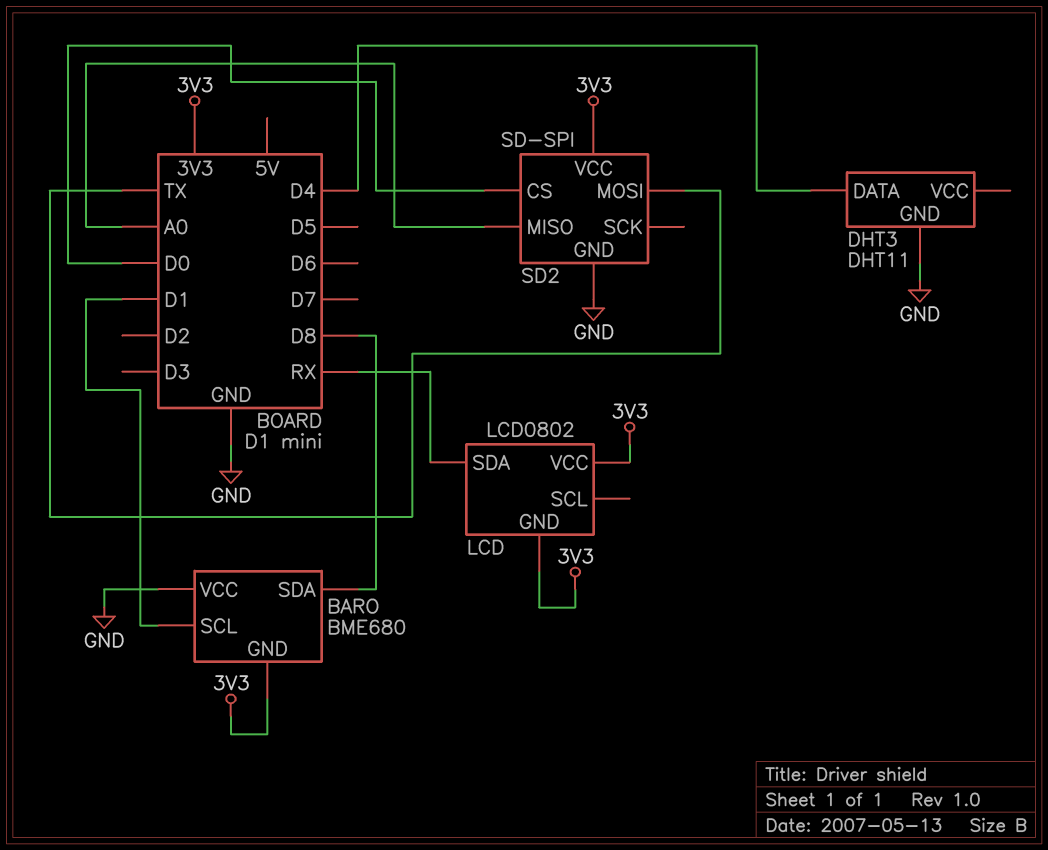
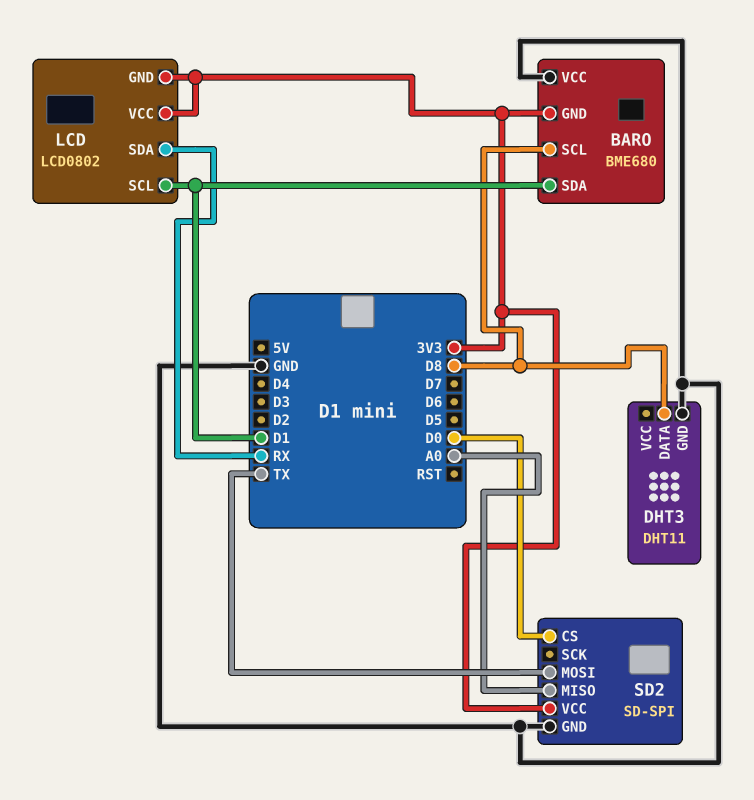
BARO pin SCL: D1 -> D8
BARO pin SDA: D8 -> D1
DHT3 pin DATA: D4 -> D8
LCD pin SCL: none -> D1

